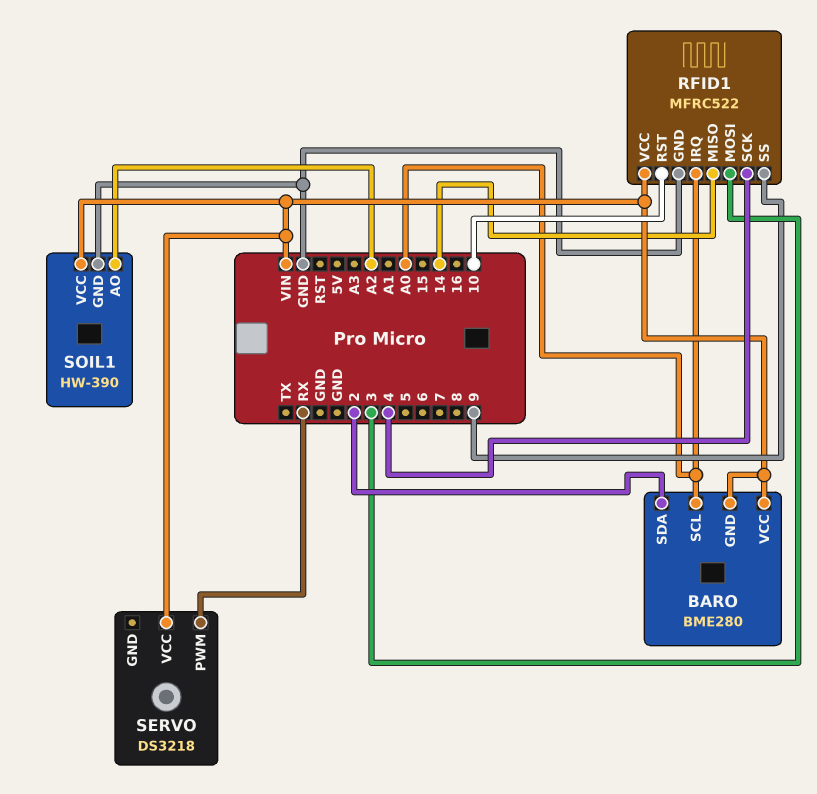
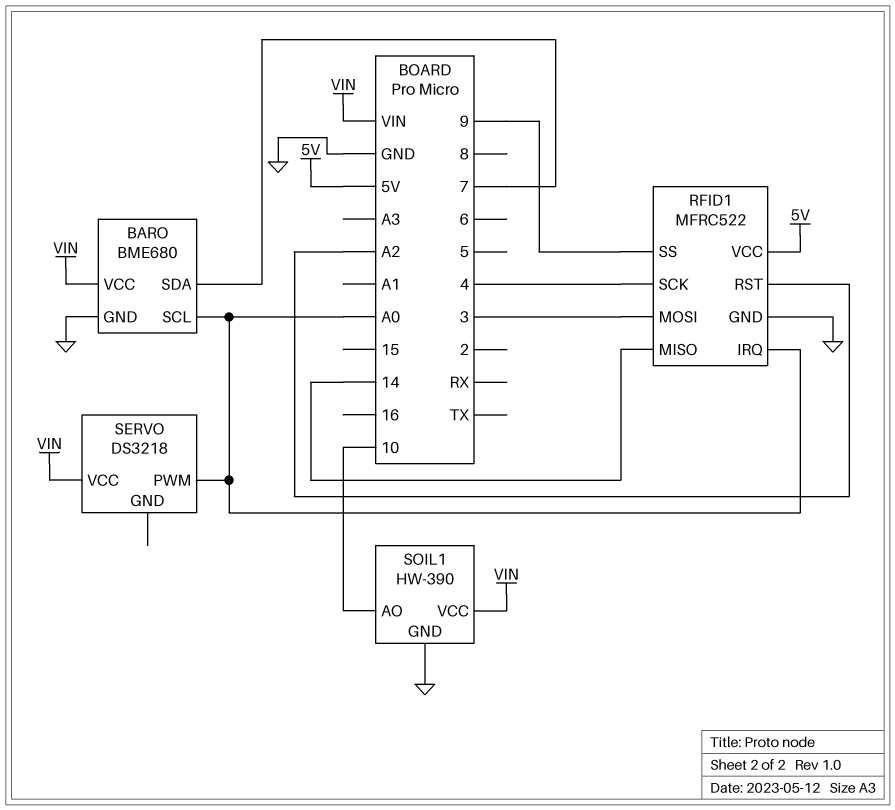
BARO: BME280 -> BME680
BARO pin GND: VIN -> GND
BARO pin SDA: 2 -> 7
RFID1 pin RST: 10 -> A2
RFID1 pin VCC: VIN -> 5V
SERVO pin PWM: RX -> A0
SOIL1 pin AO: A2 -> 10

